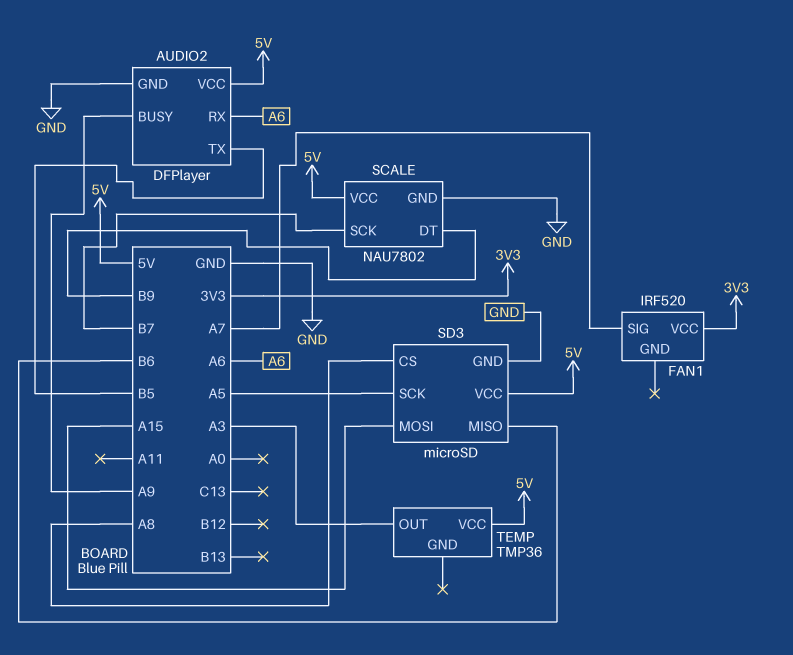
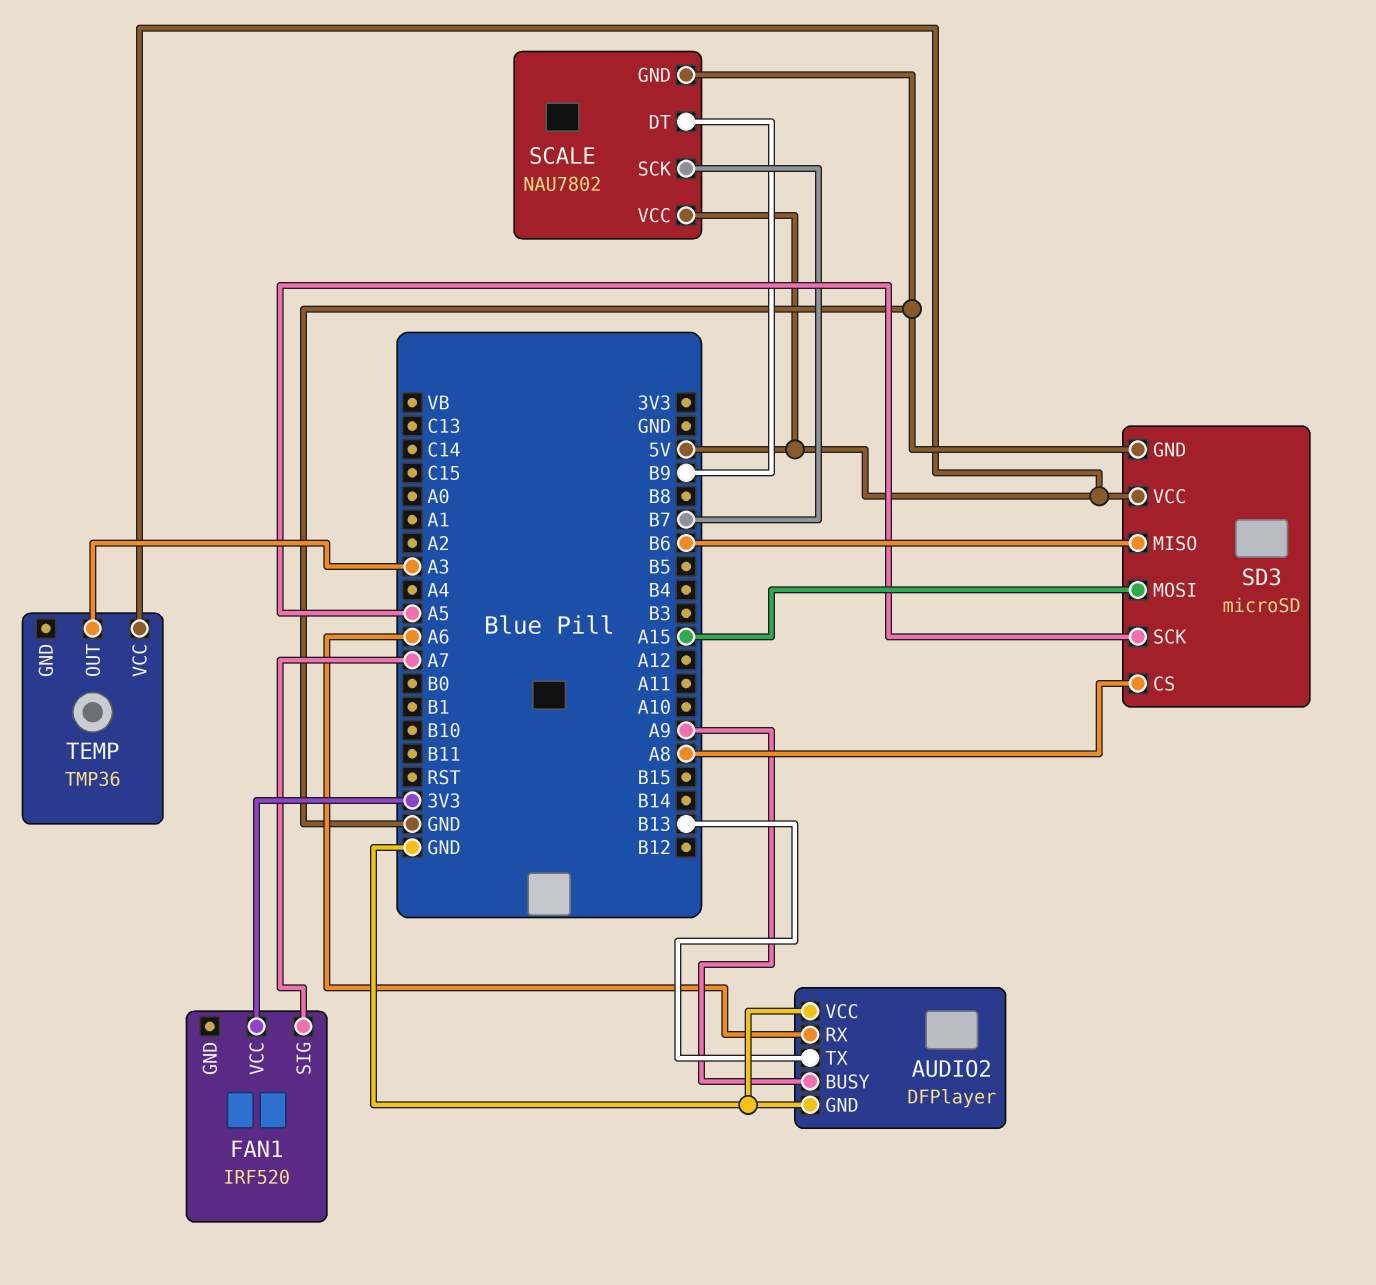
AUDIO2 pin TX: B5 -> B13
AUDIO2 pin VCC: 5V -> GND

